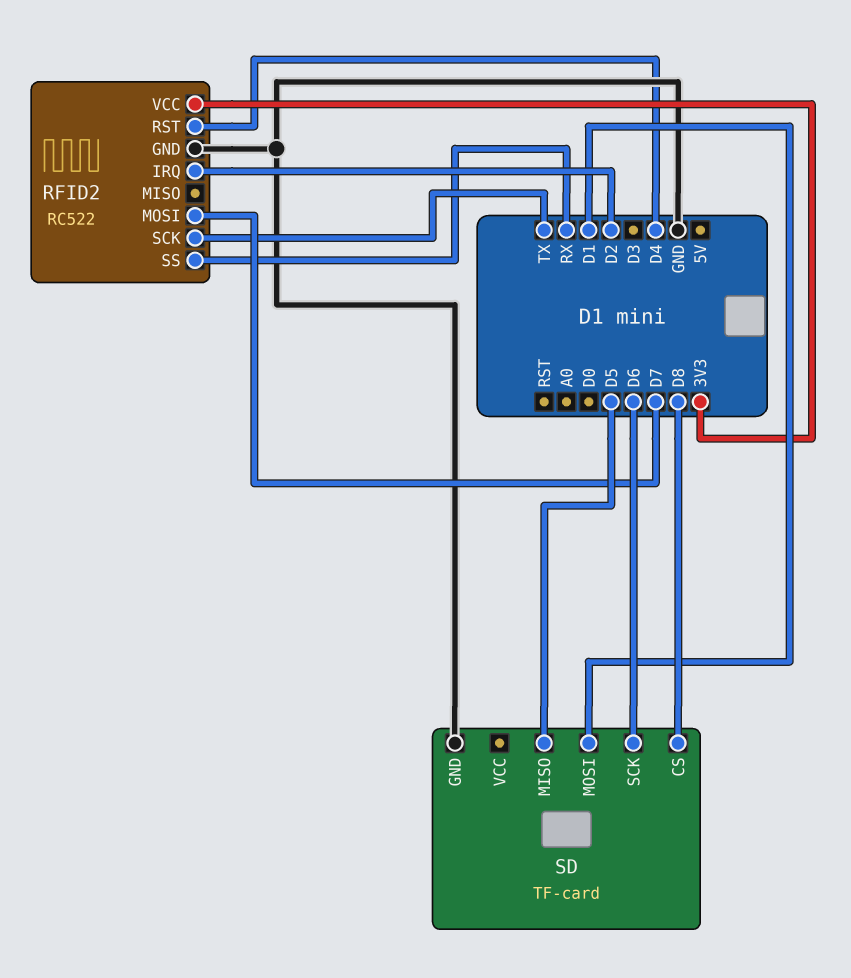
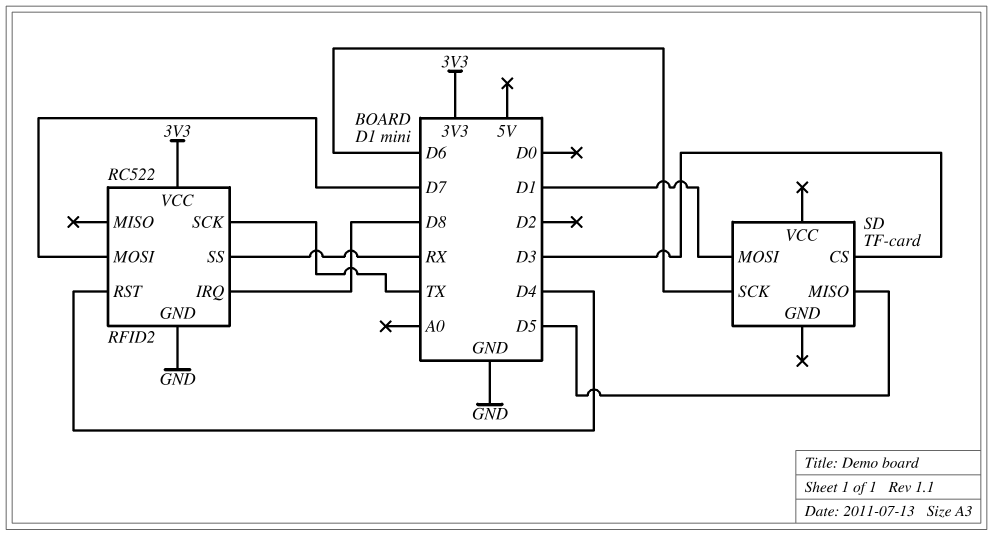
RFID2 pin IRQ: D2 -> D8
SD pin CS: D8 -> D3
SD pin GND: GND -> none

